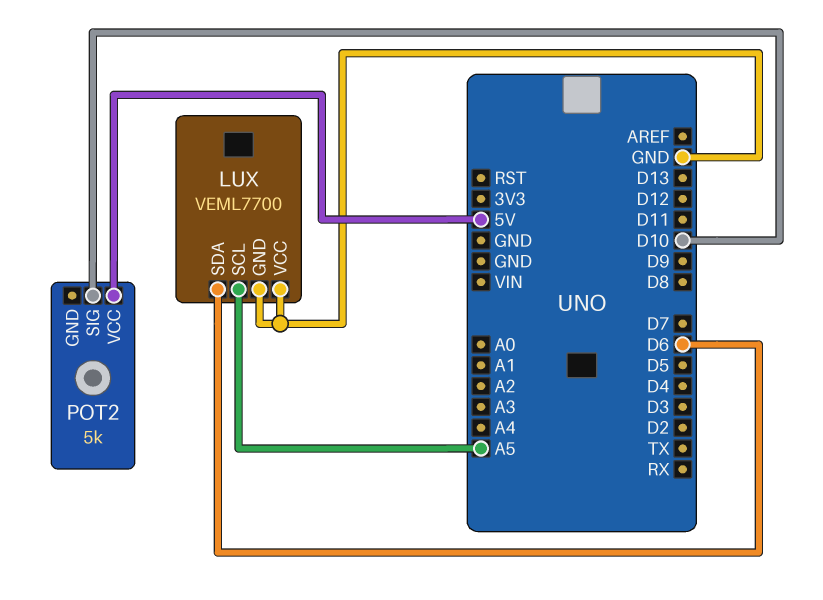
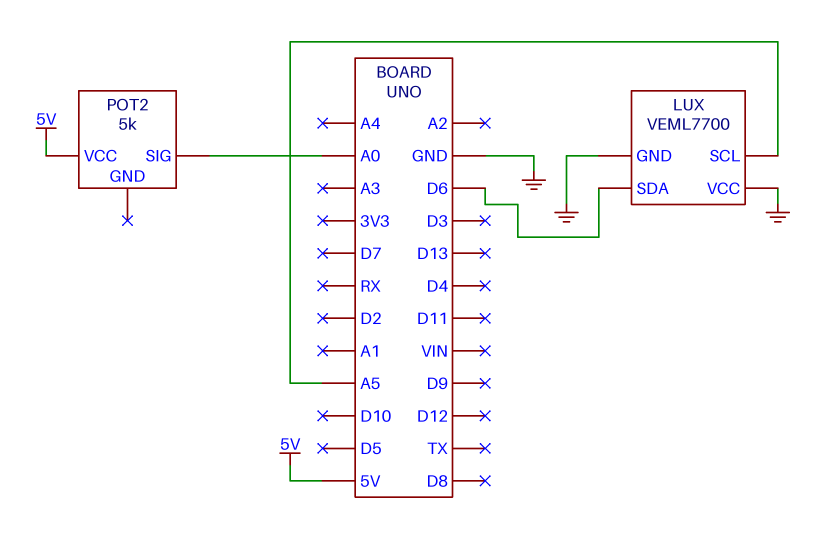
POT2 pin SIG: D10 -> A0

